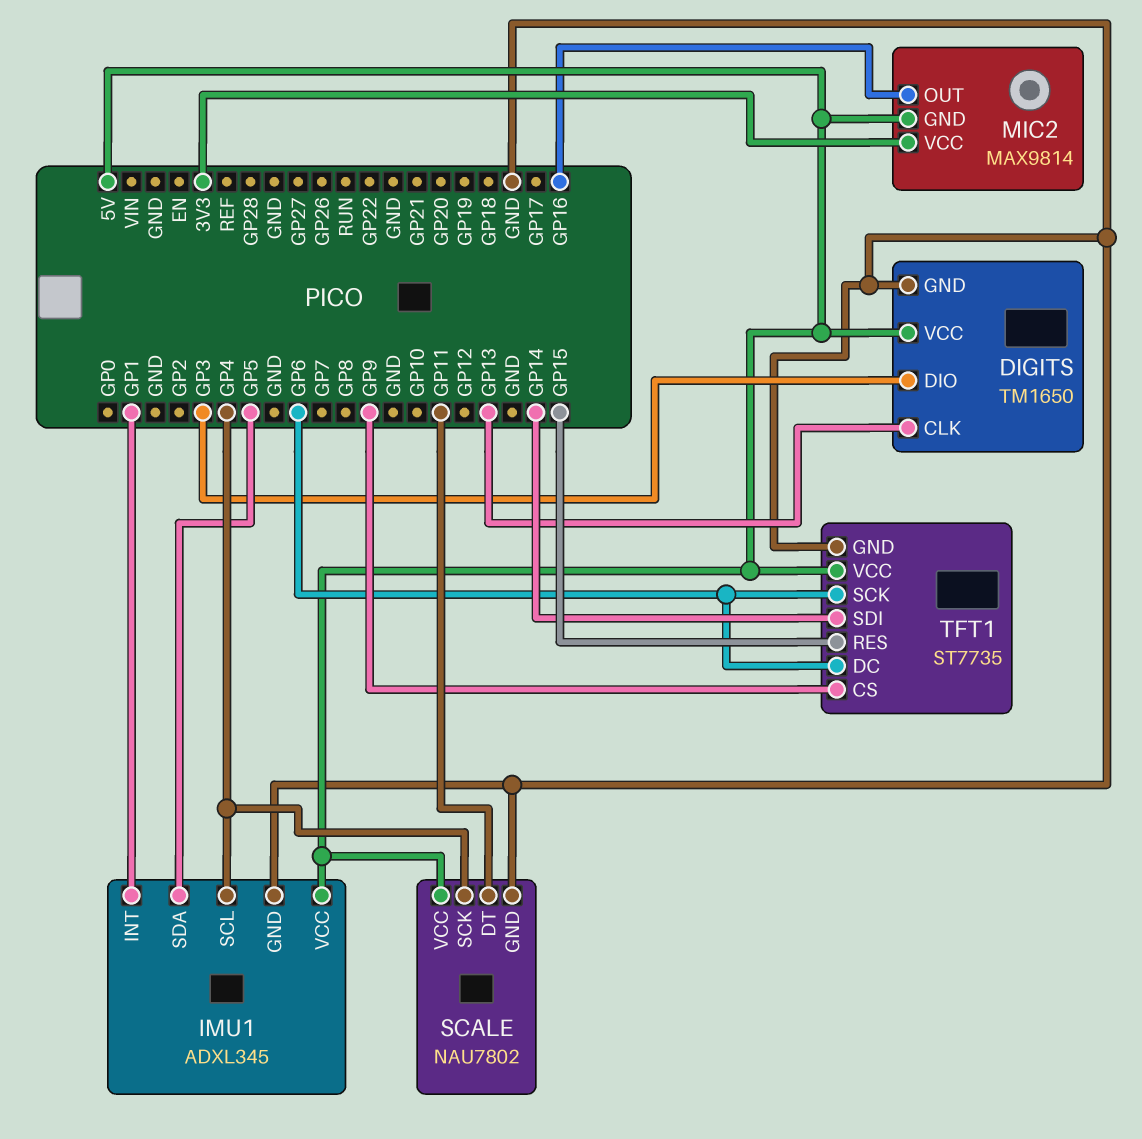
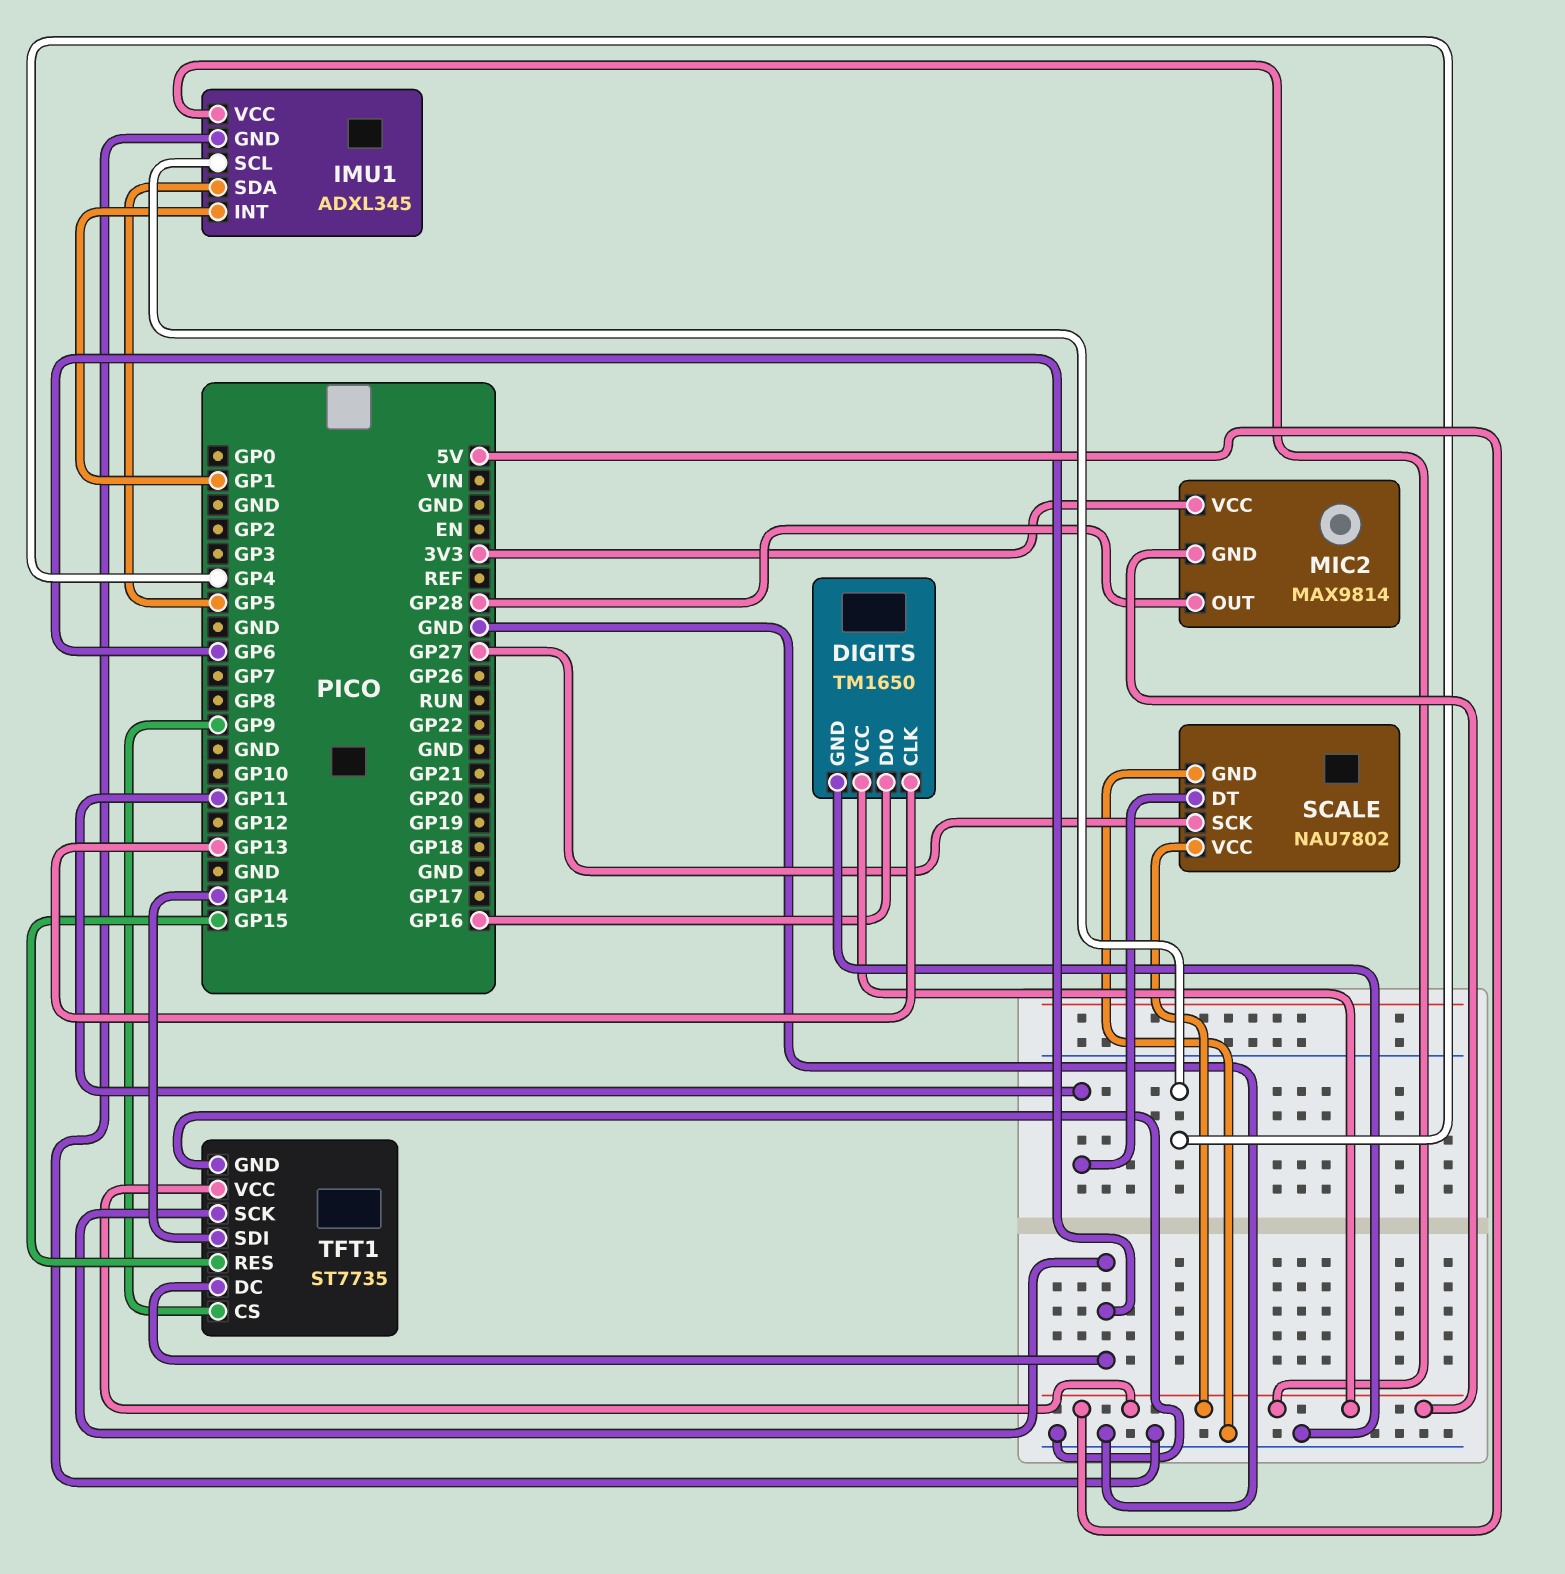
DIGITS pin DIO: GP3 -> GP16
MIC2 pin OUT: GP16 -> GP28
SCALE pin SCK: GP4 -> GP27

